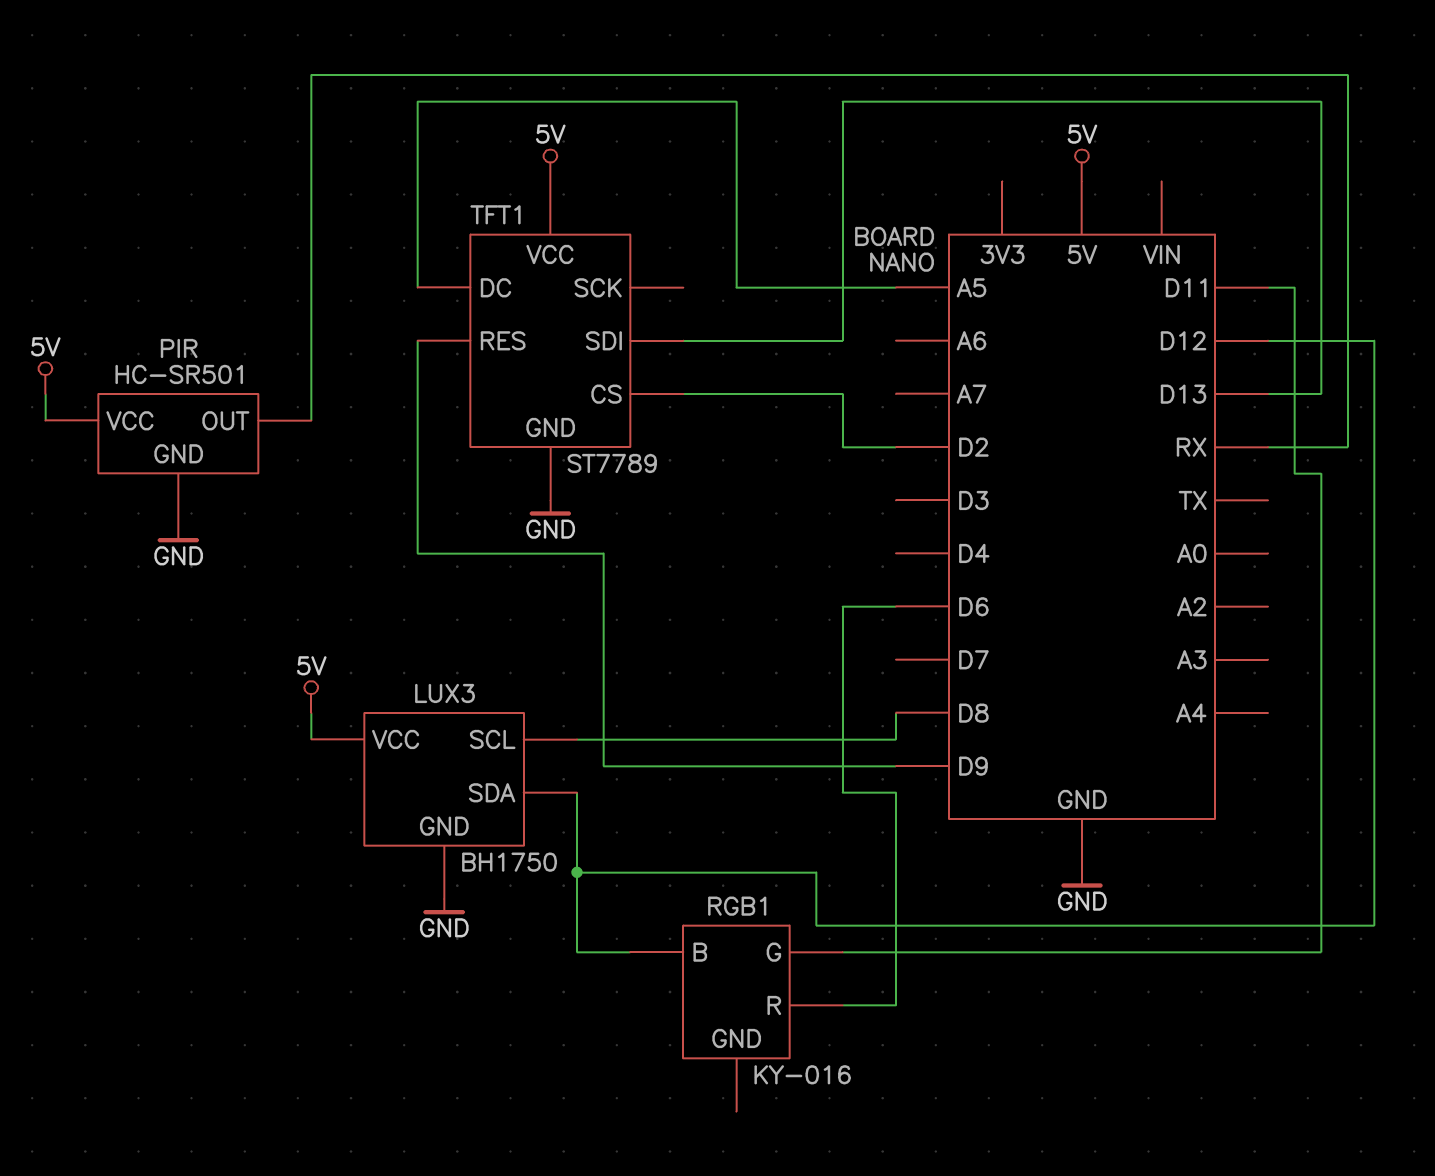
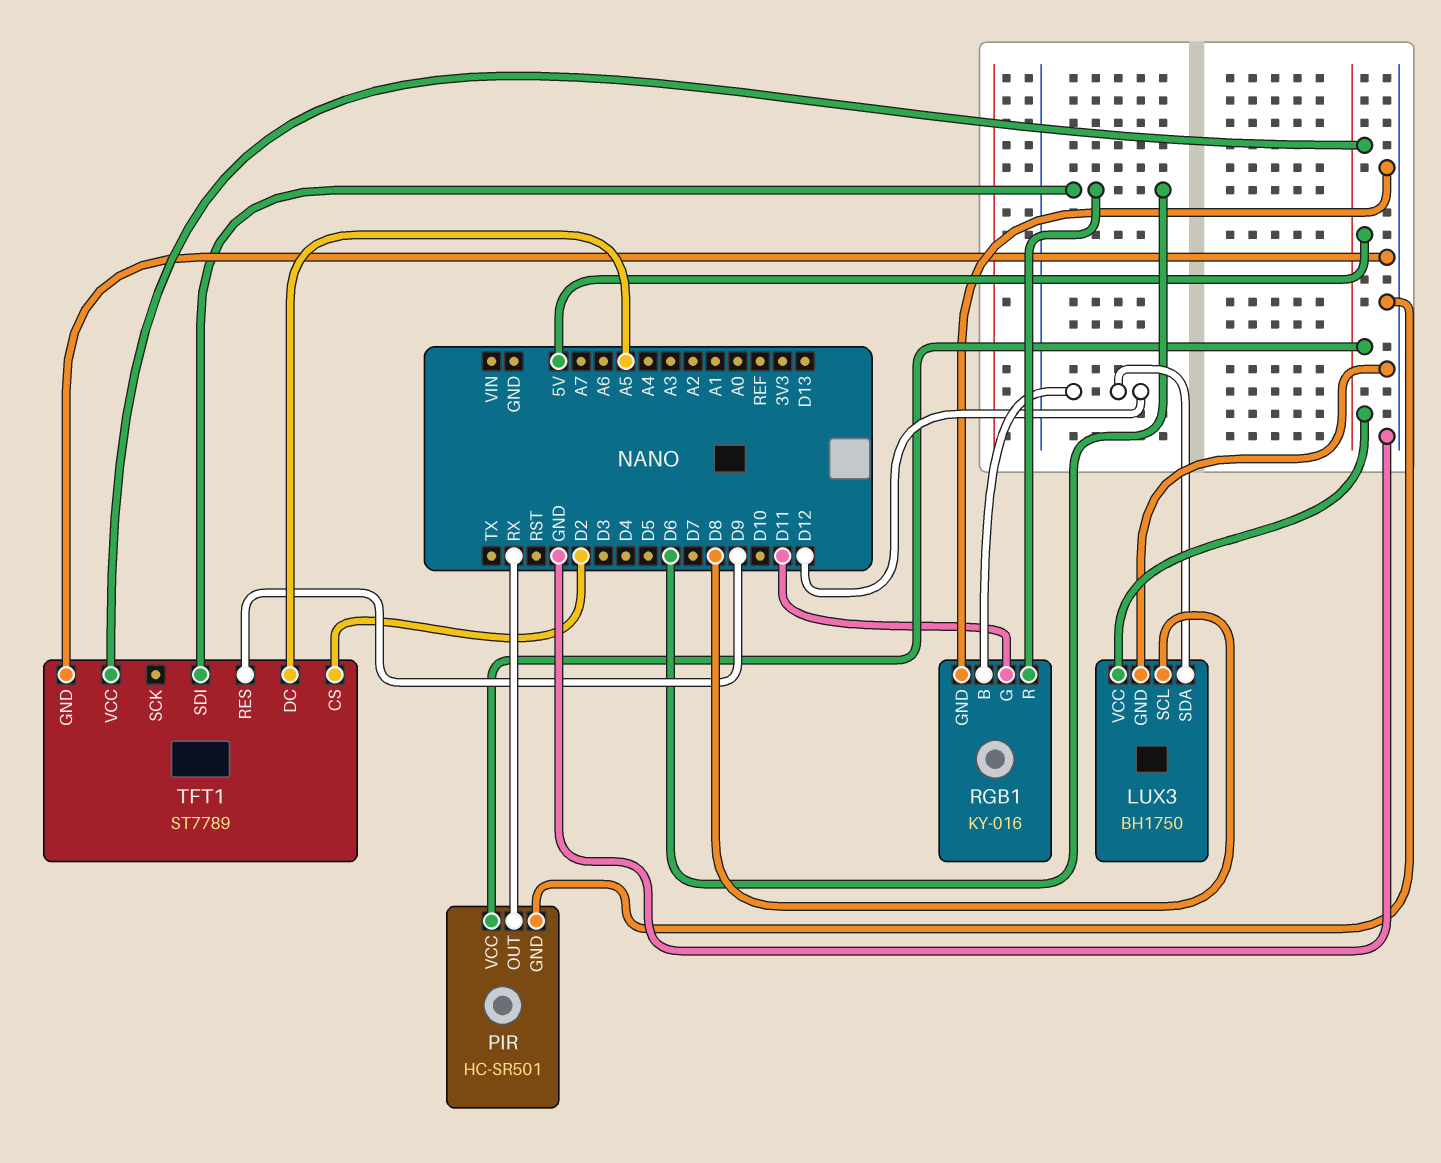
RGB1 pin GND: none -> GND
TFT1 pin SDI: D13 -> D6

